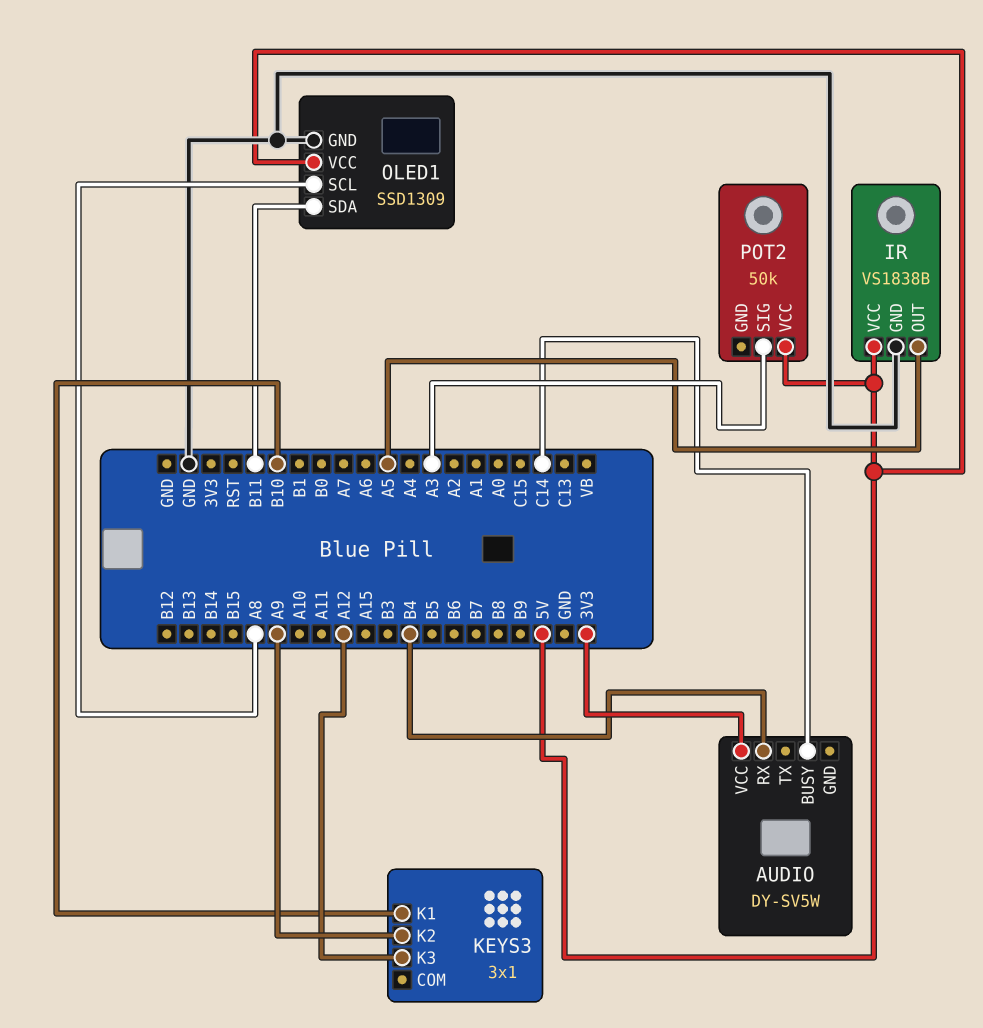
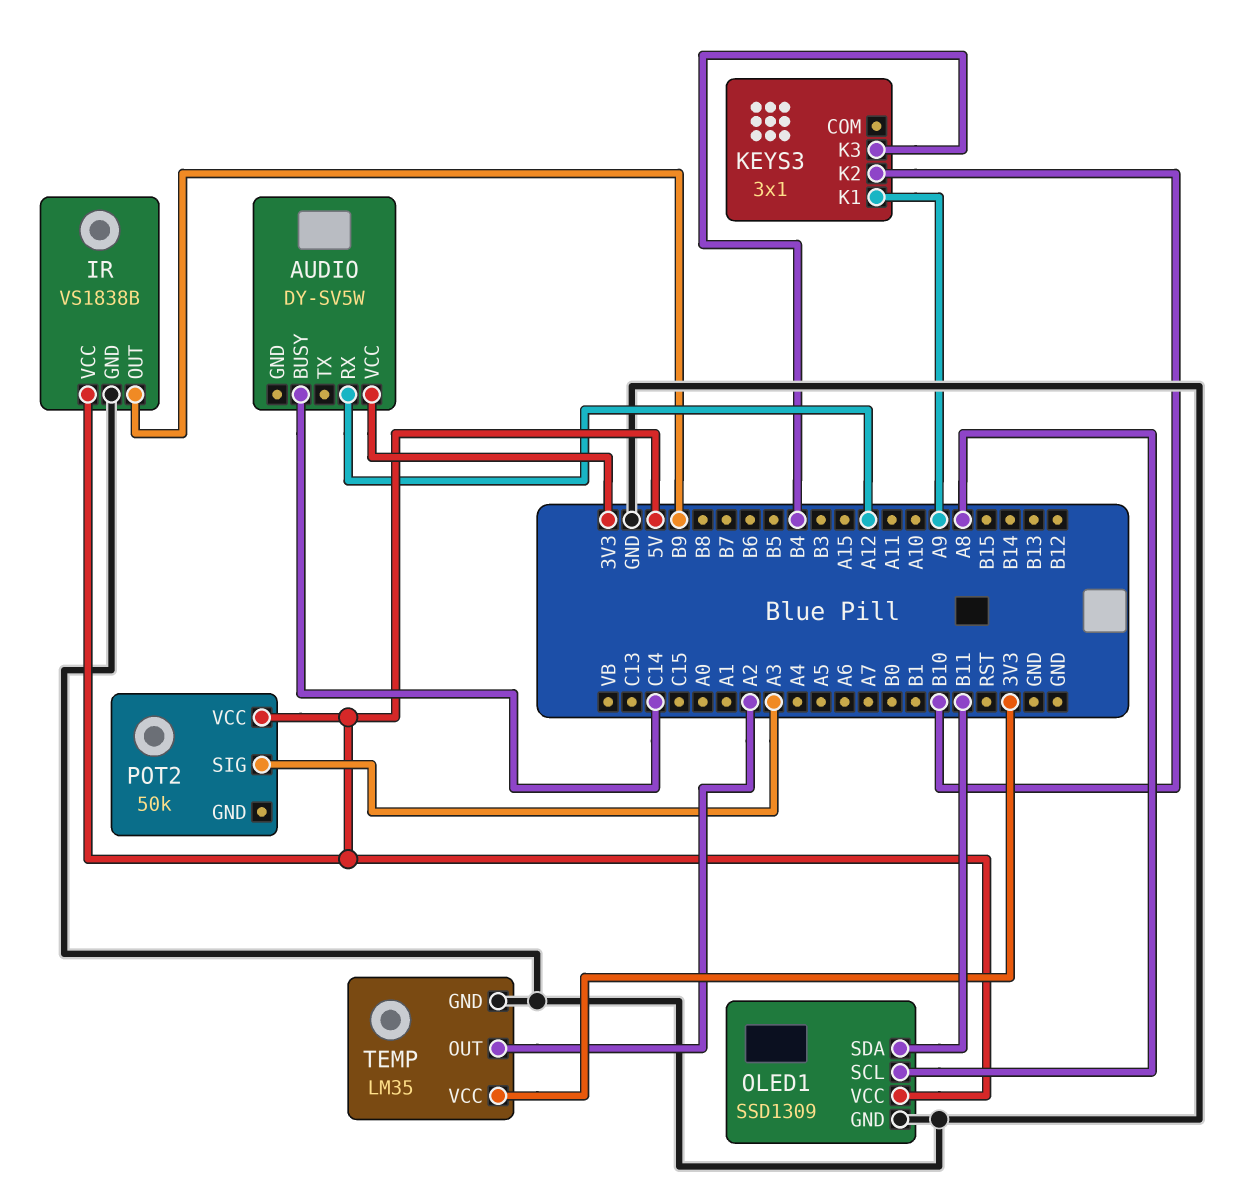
AUDIO pin RX: B4 -> A12
IR pin OUT: A5 -> B9
KEYS3 pin K1: B10 -> A9
KEYS3 pin K2: A9 -> B10
KEYS3 pin K3: A12 -> B4
TEMP: none -> LM35
TEMP pin GND: none -> GND
TEMP pin OUT: none -> A2
TEMP pin VCC: none -> 3V3

